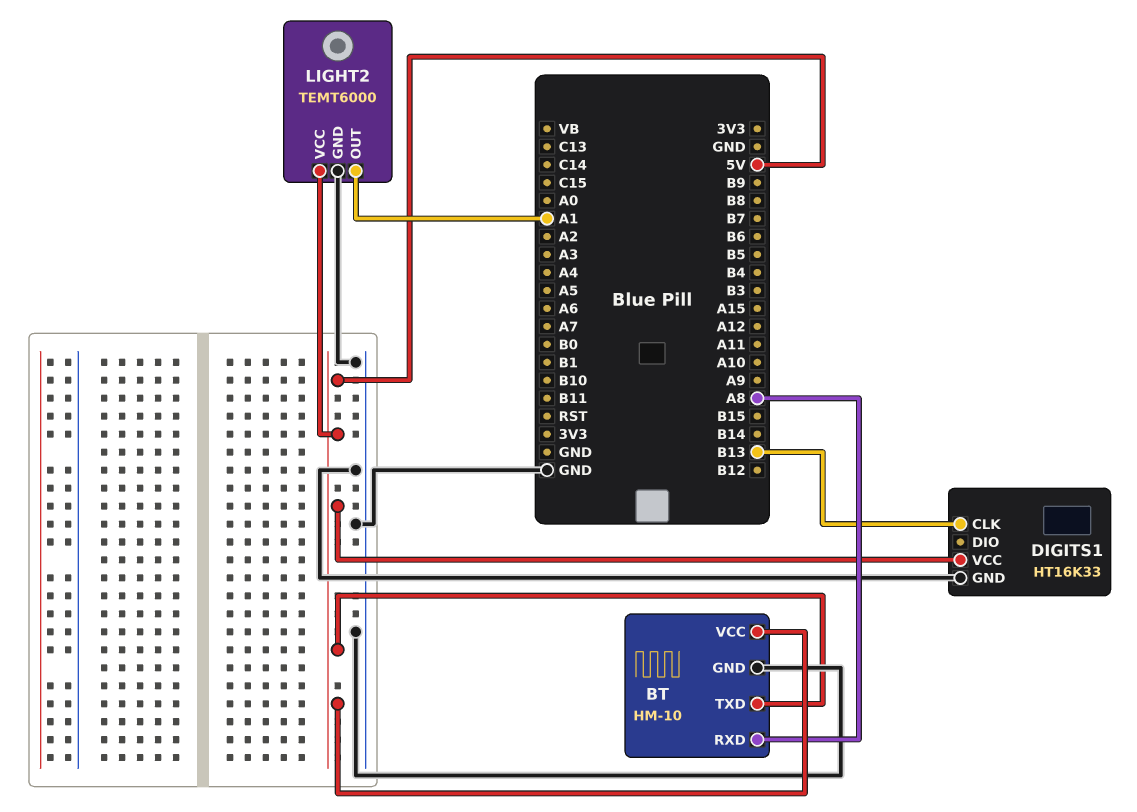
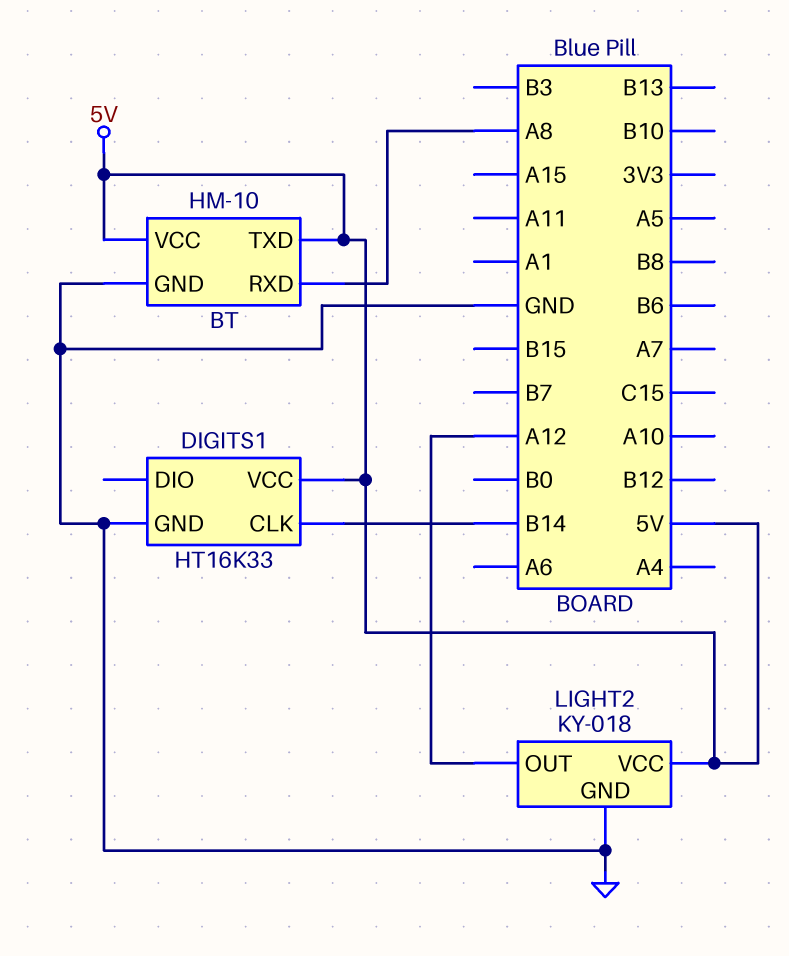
DIGITS1 pin CLK: B13 -> B14
LIGHT2: TEMT6000 -> KY-018
LIGHT2 pin OUT: A1 -> A12

